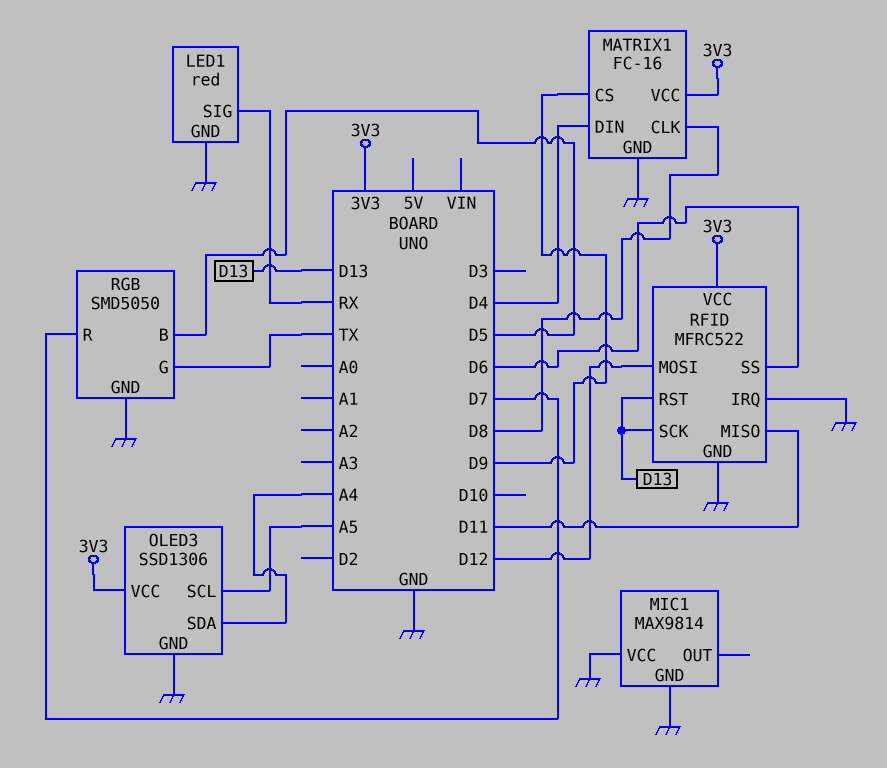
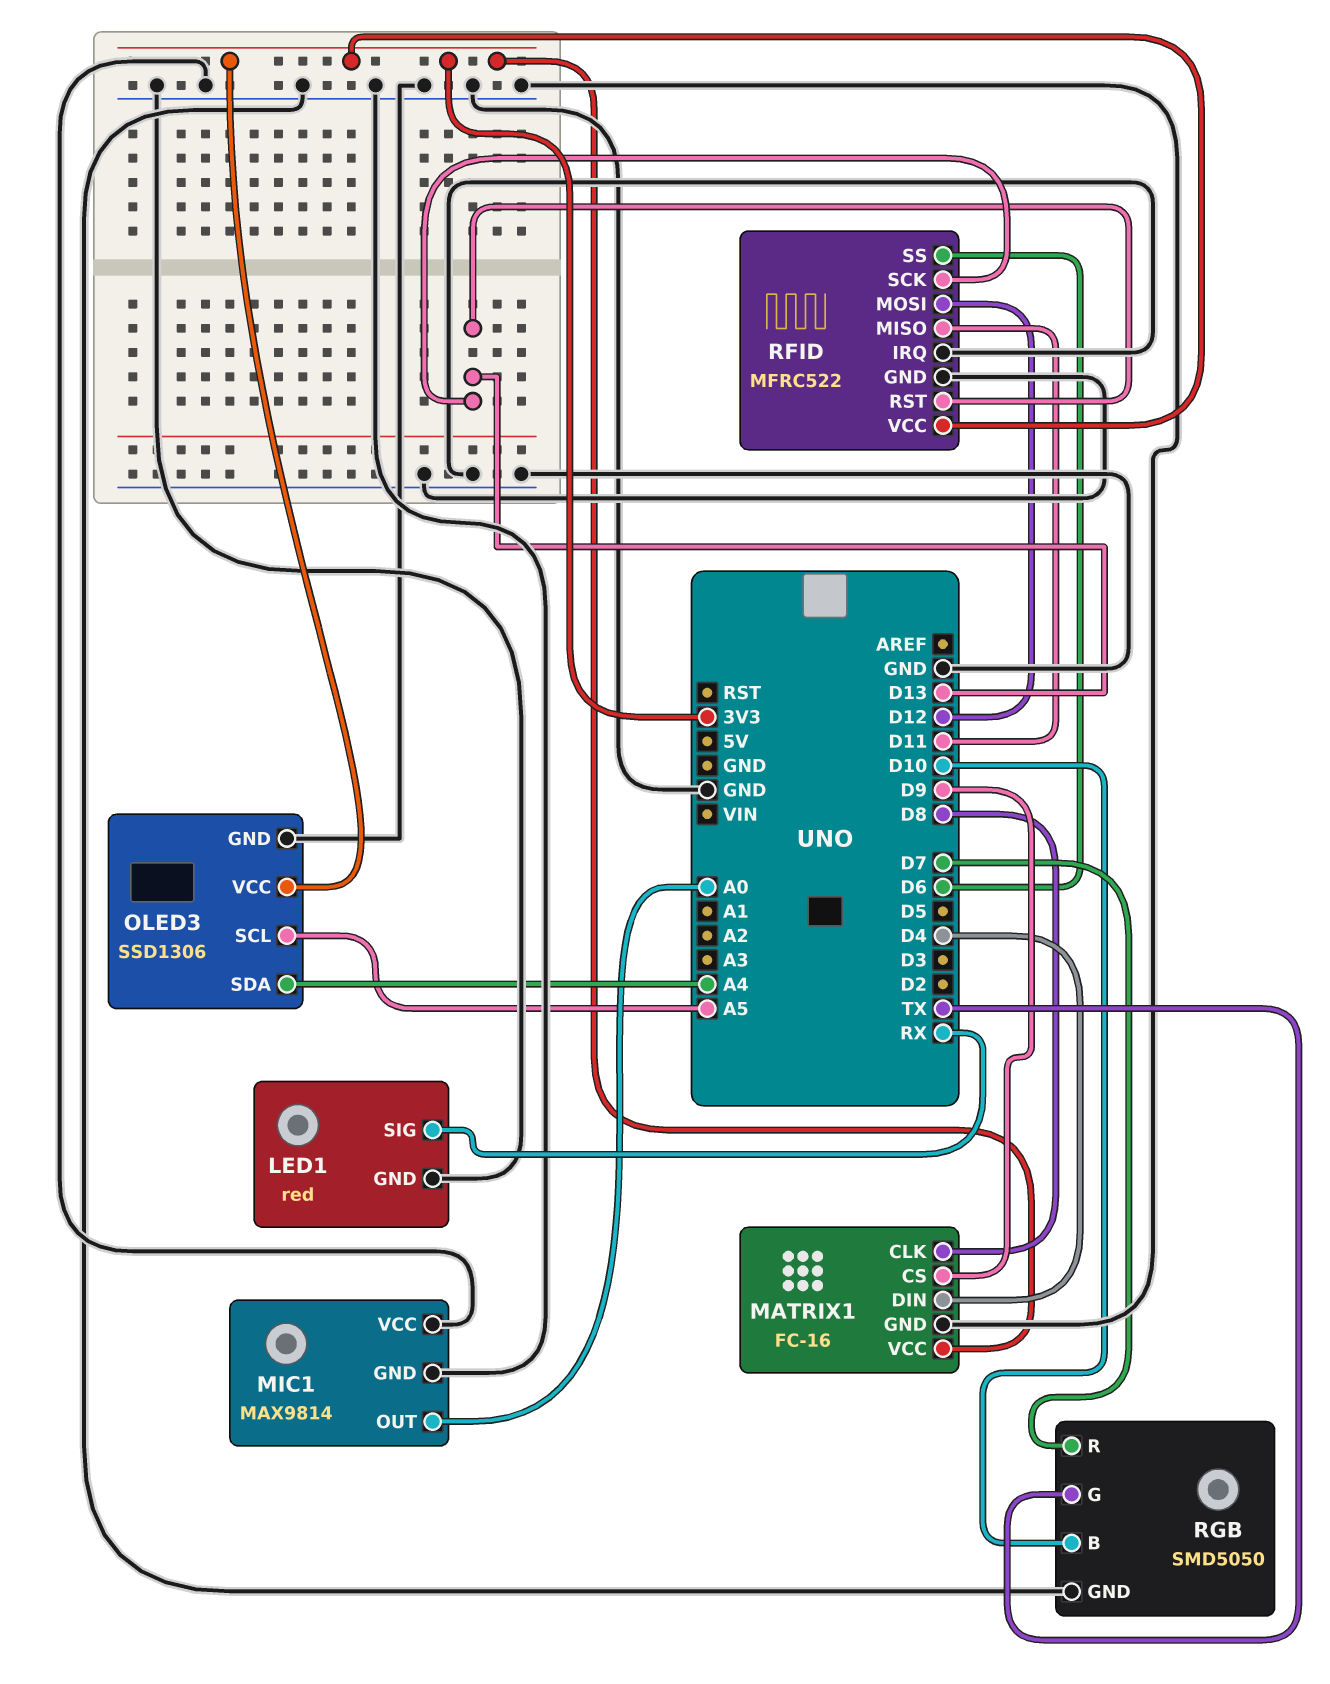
MIC1 pin OUT: none -> A0
RGB pin B: D5 -> D10

